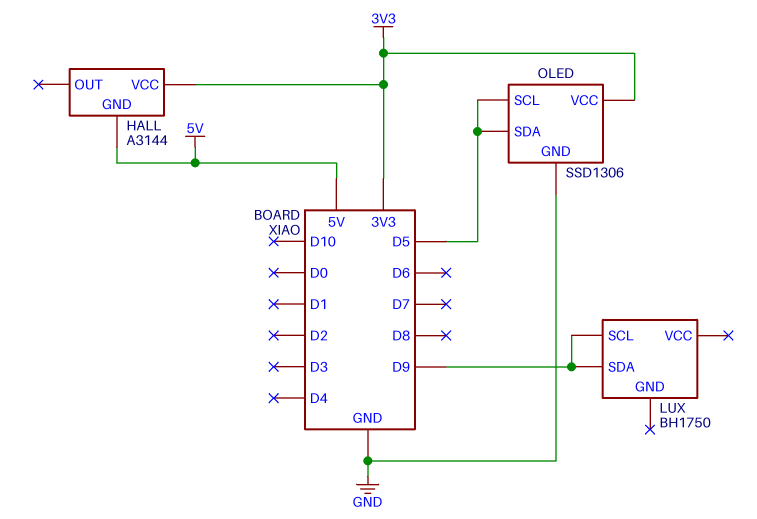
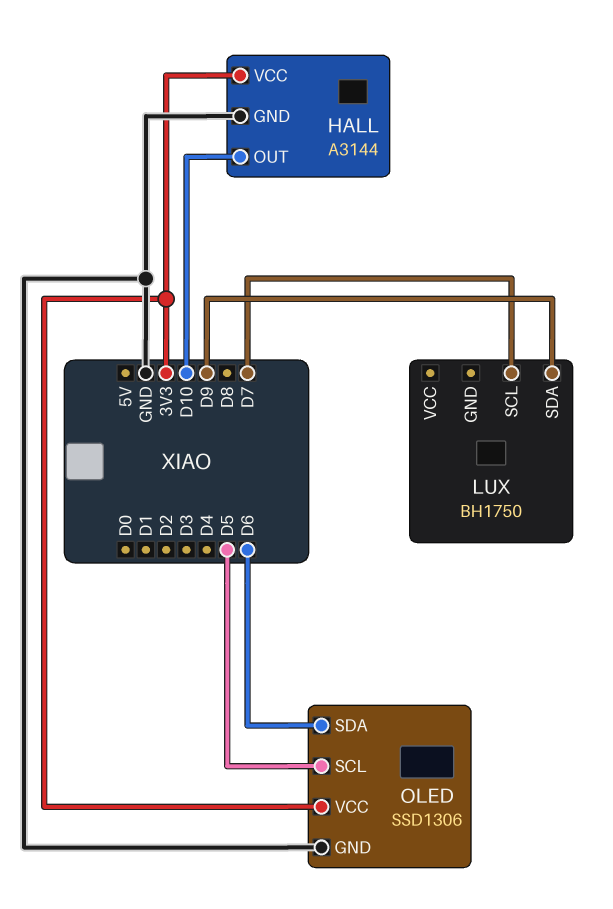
HALL pin GND: 5V -> GND
HALL pin OUT: none -> D10
LUX pin SCL: D9 -> D7
OLED pin SDA: D5 -> D6

